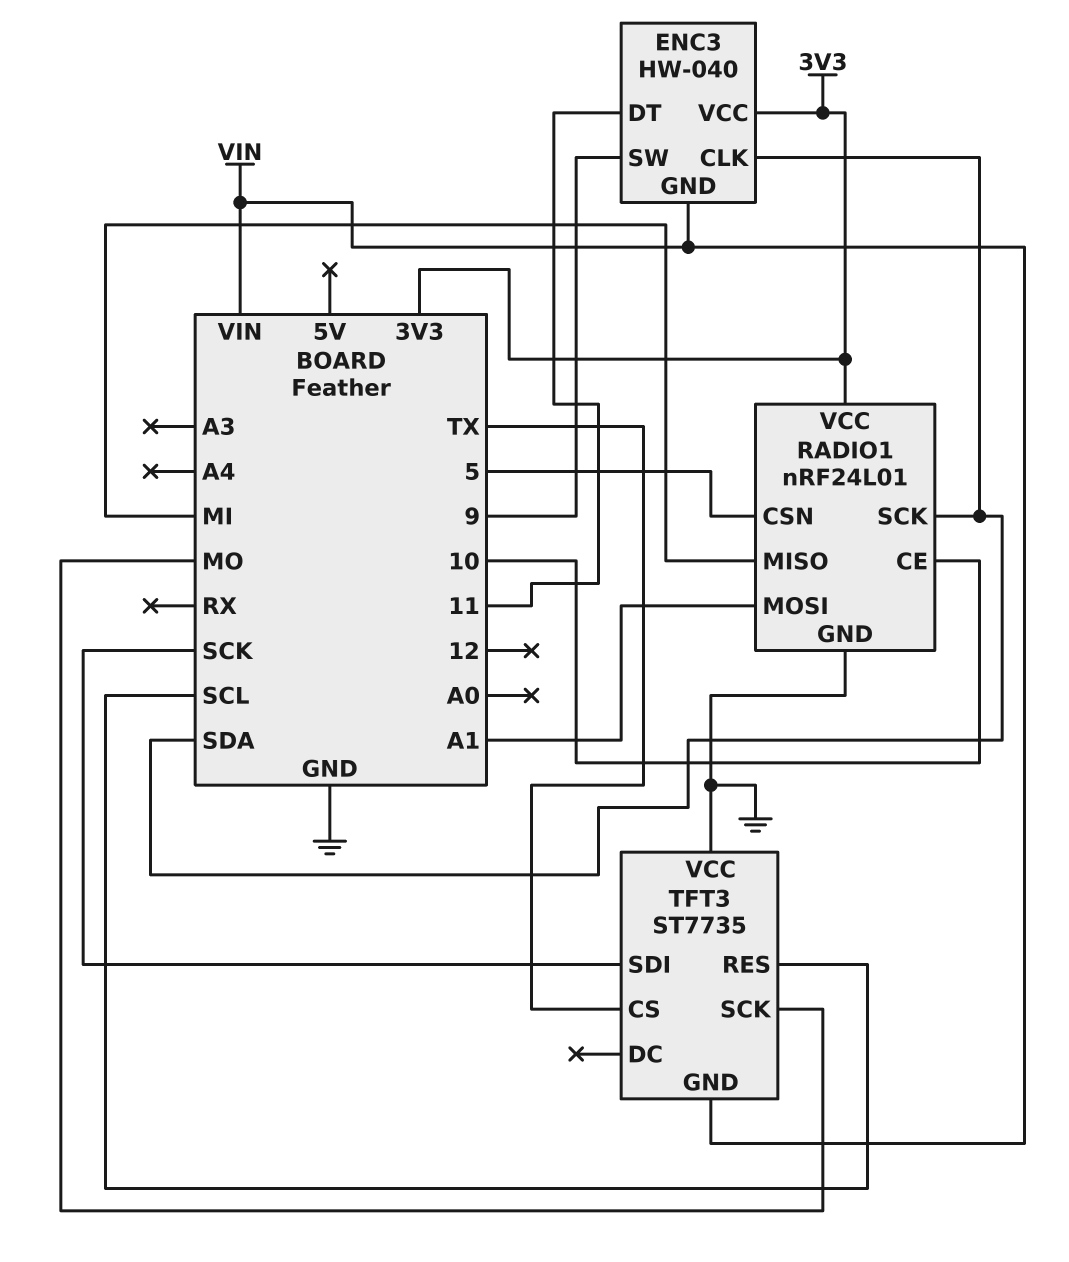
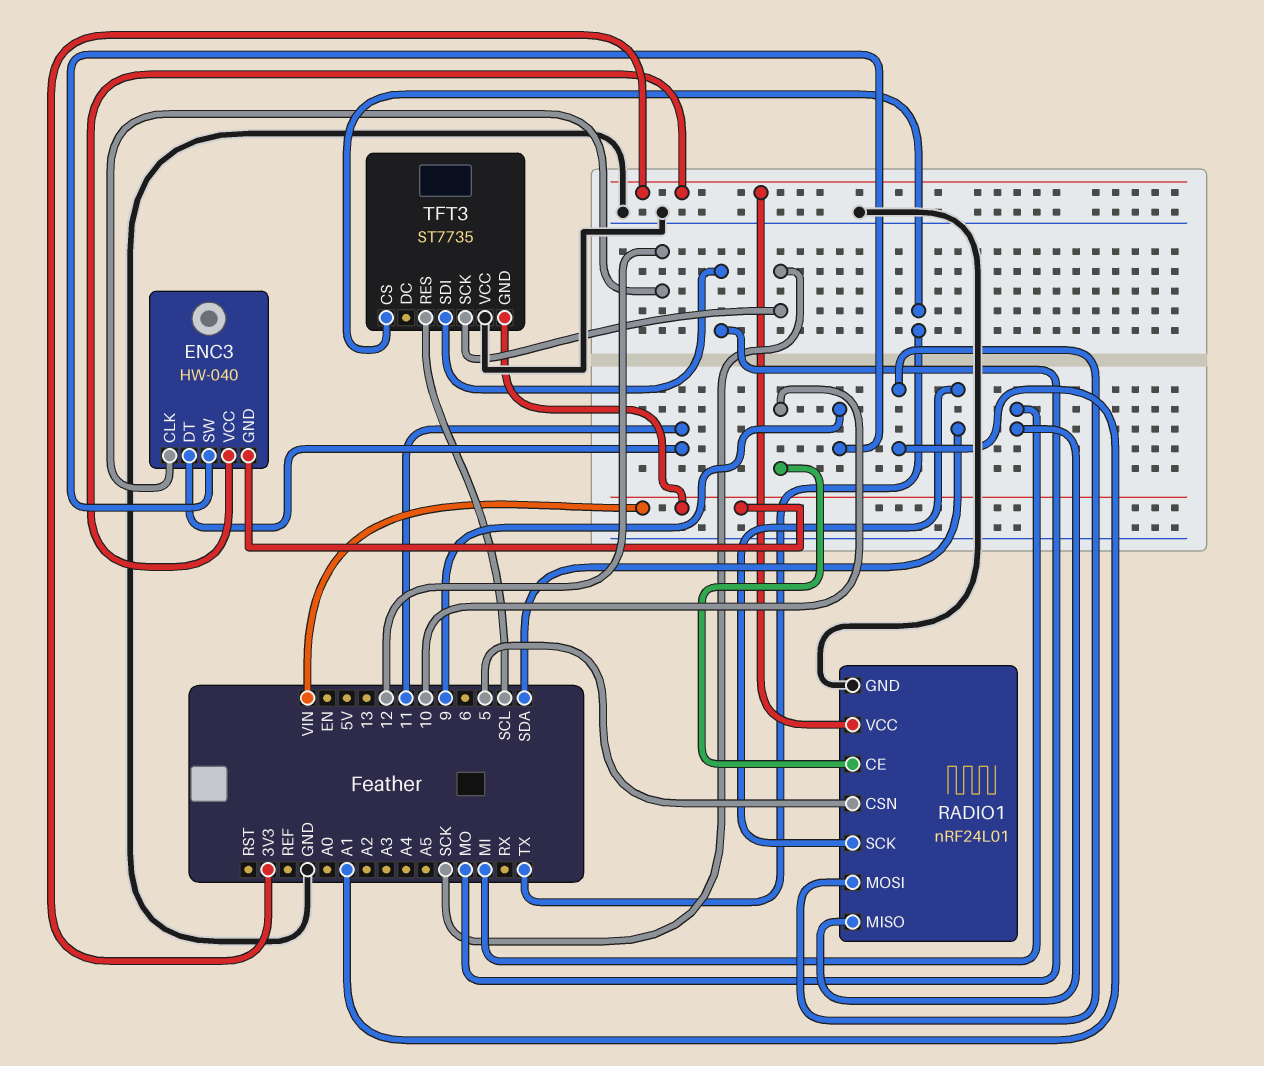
ENC3 pin CLK: SDA -> 12
TFT3 pin SCK: MO -> SCK
TFT3 pin SDI: SCK -> MO

